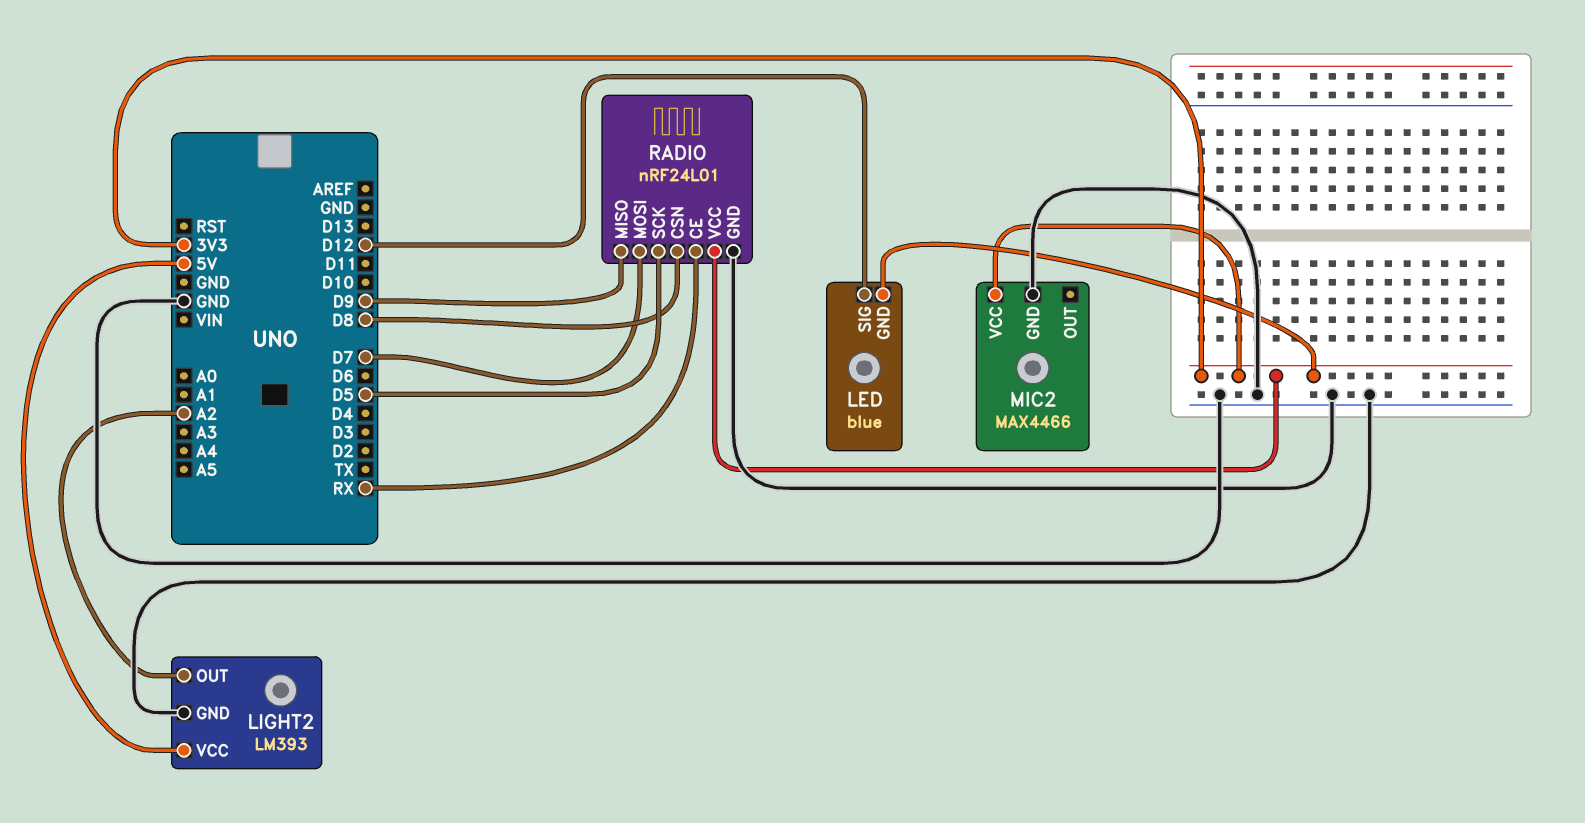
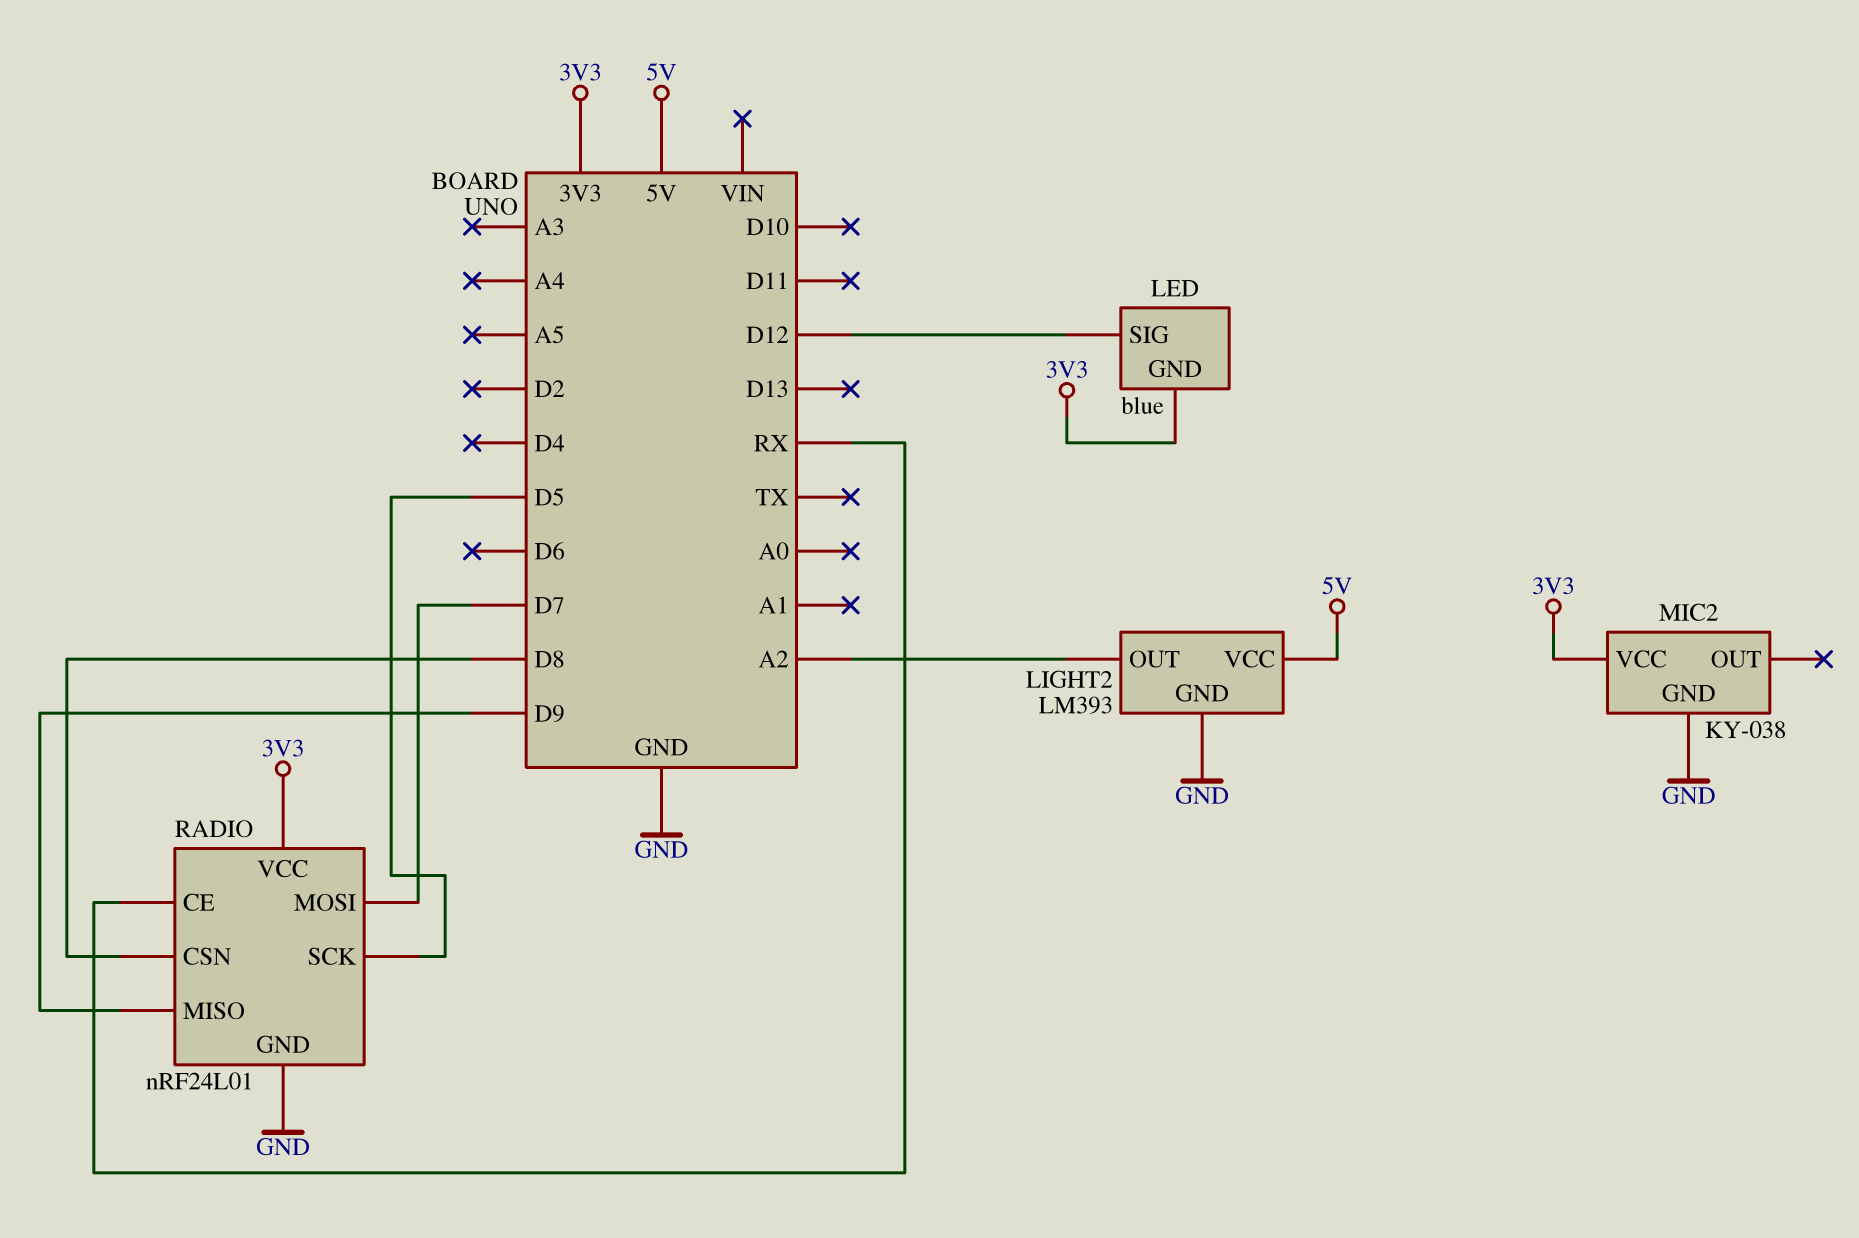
MIC2: MAX4466 -> KY-038

